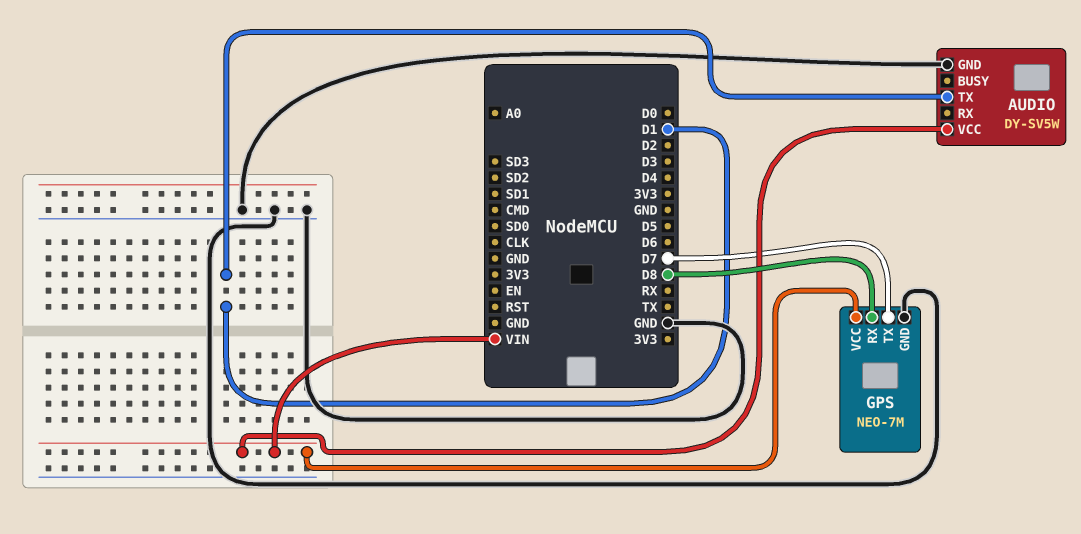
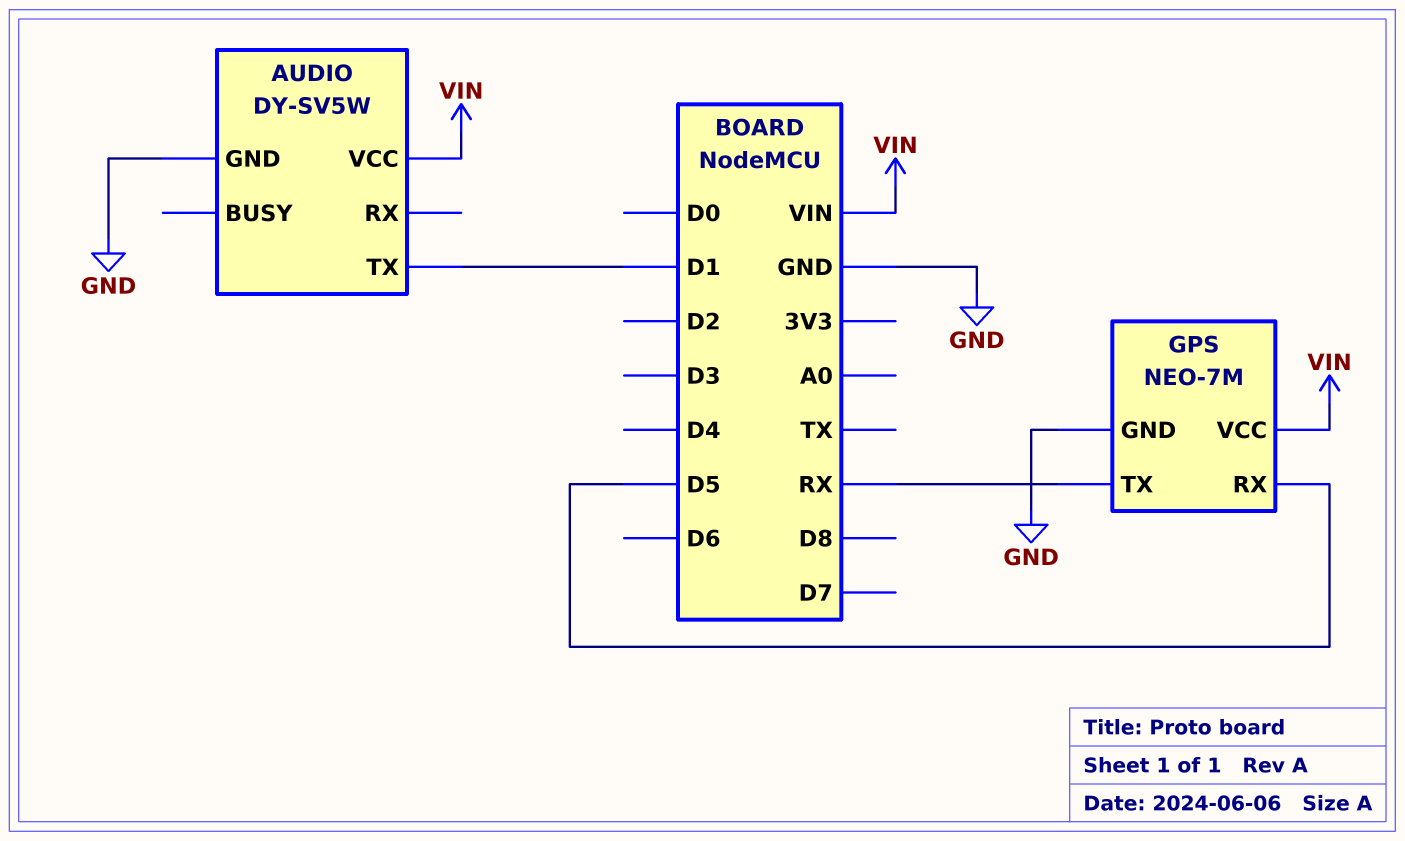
GPS pin RX: D8 -> D5
GPS pin TX: D7 -> RX

